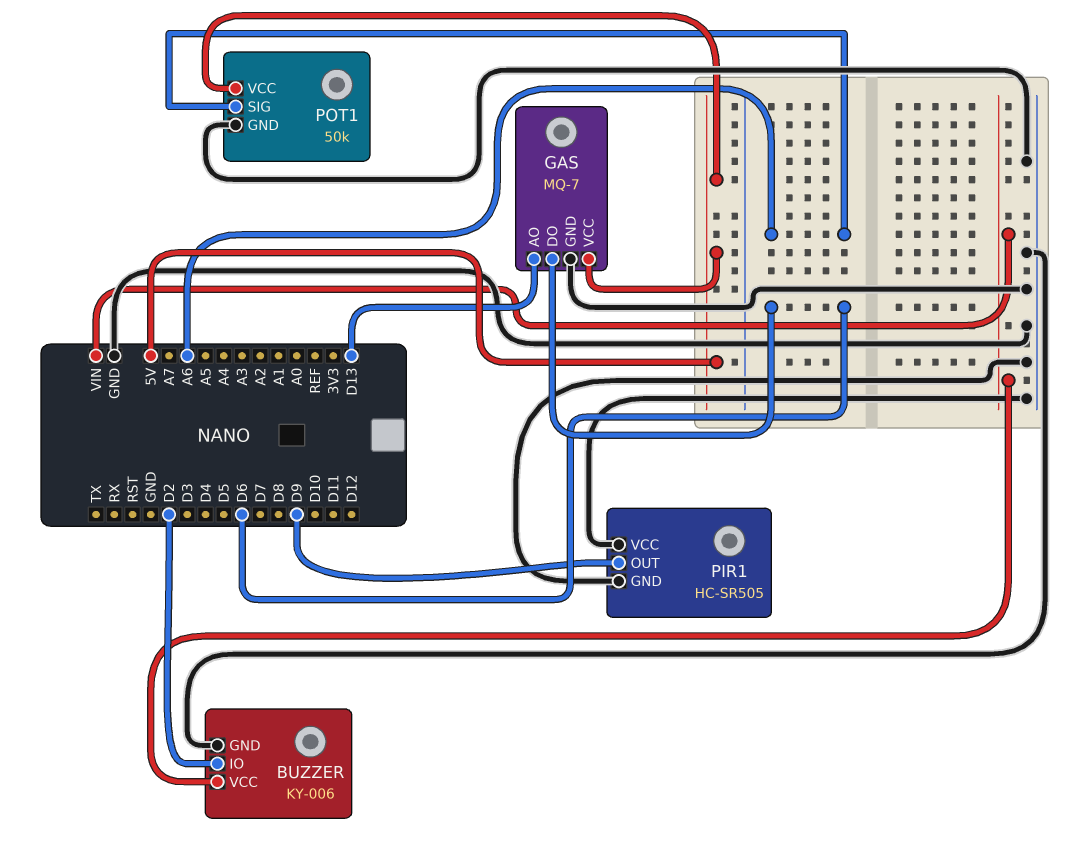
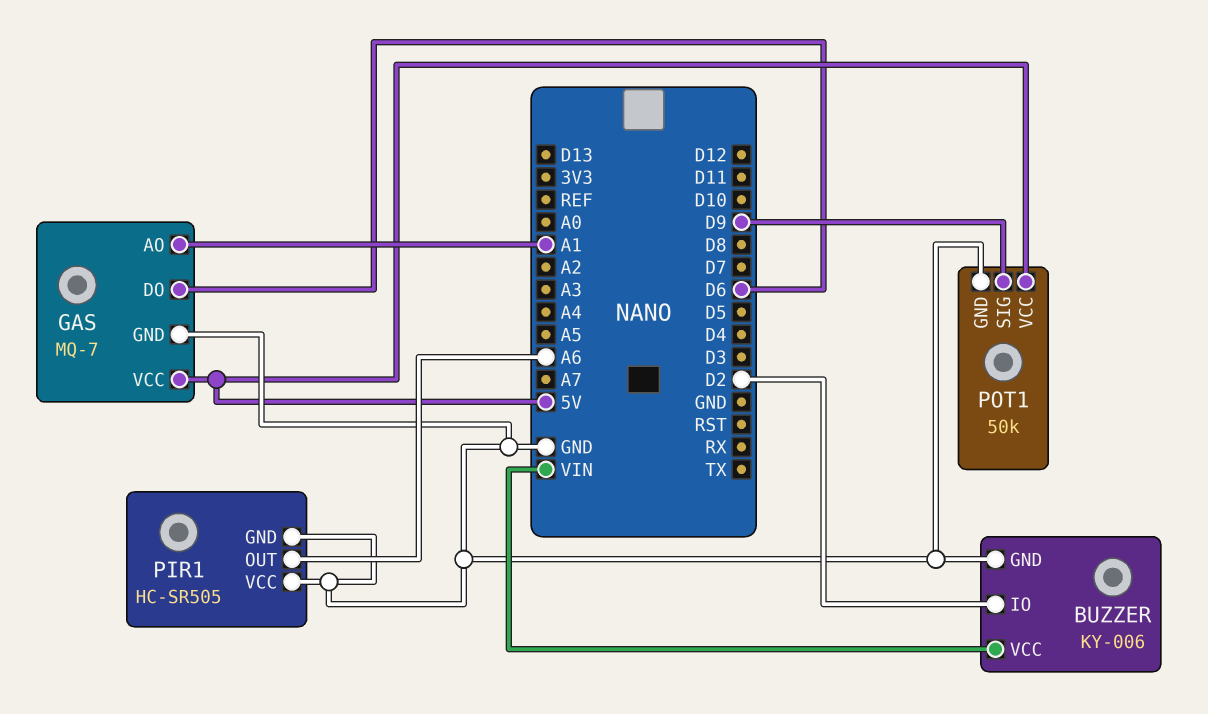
GAS pin AO: D13 -> A1
PIR1 pin OUT: D9 -> A6
POT1 pin SIG: A6 -> D9

